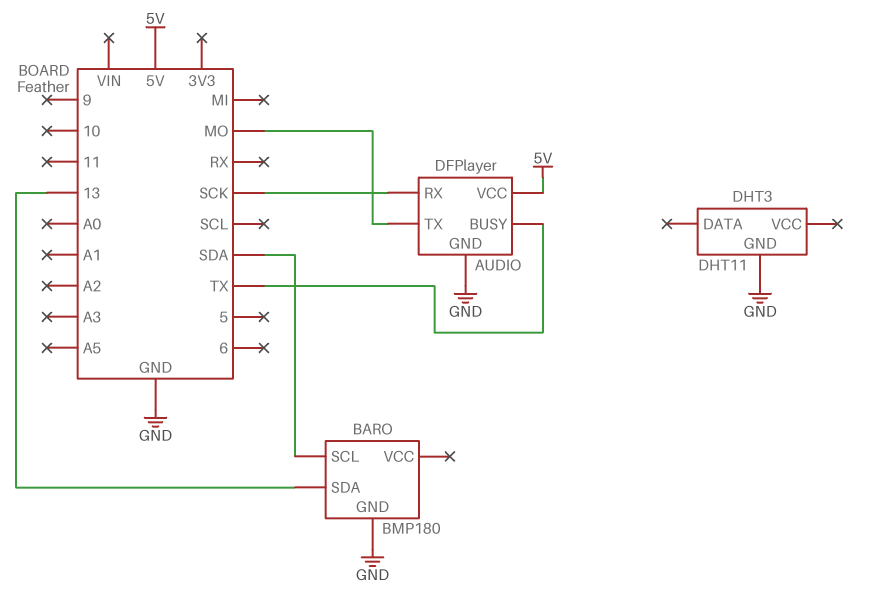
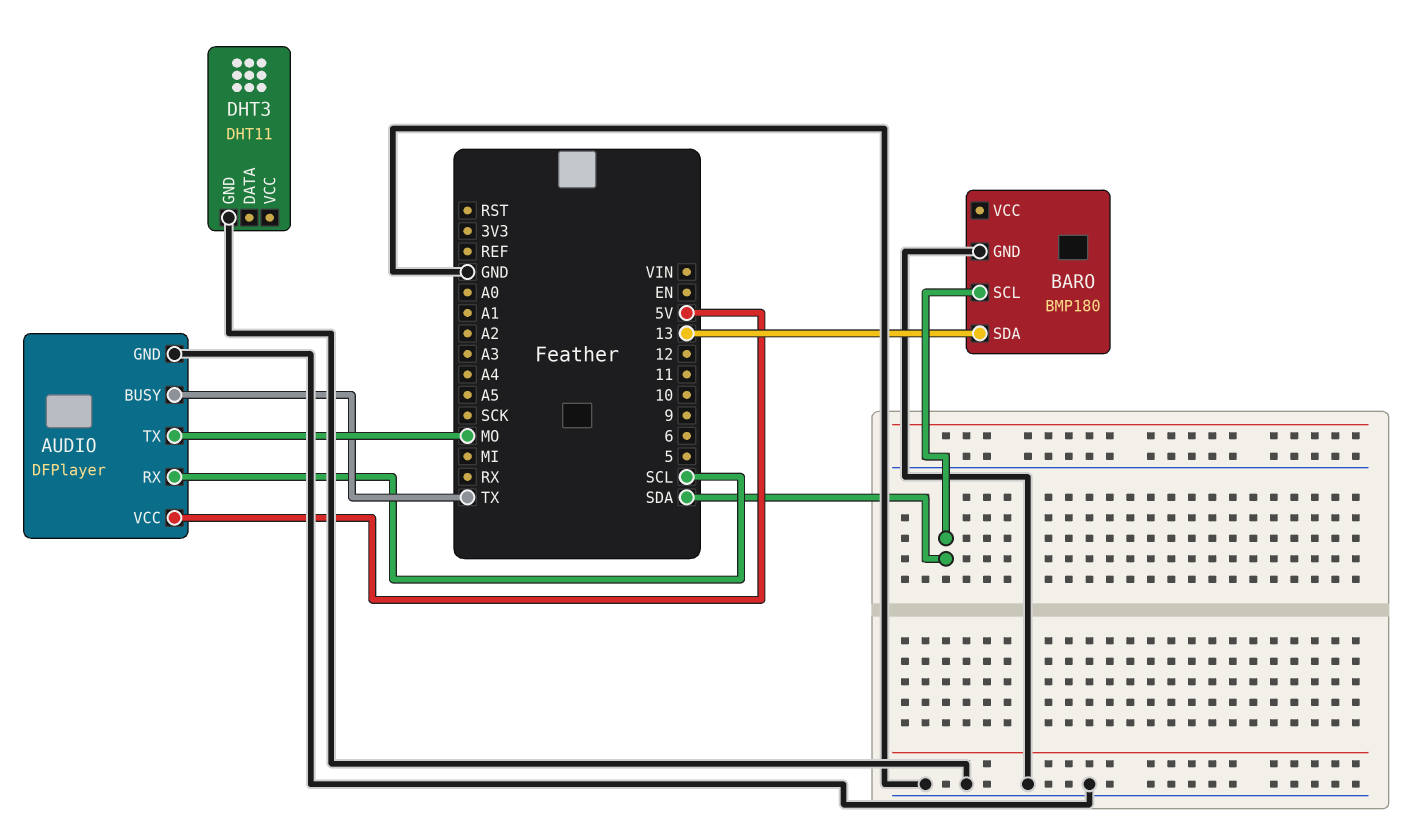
AUDIO pin RX: SCK -> SCL

